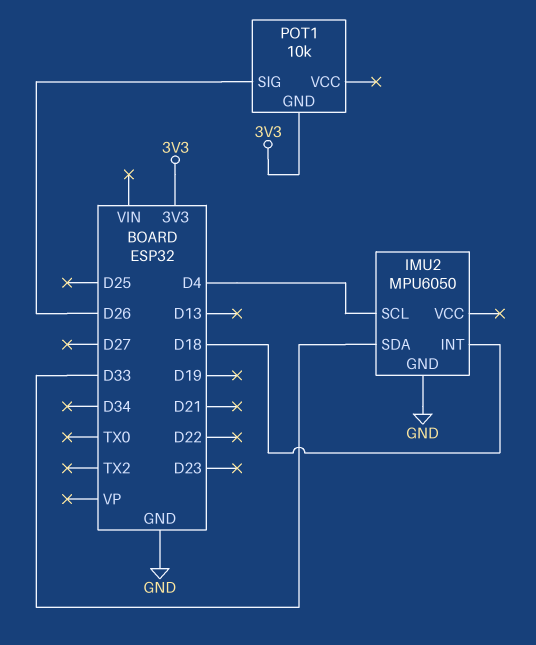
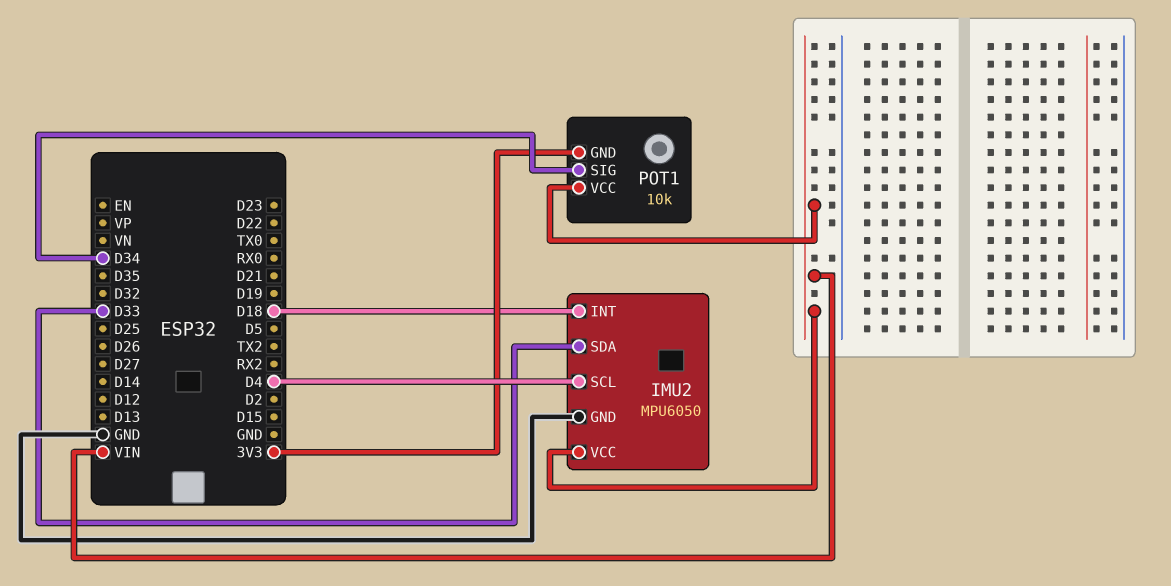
IMU2 pin VCC: none -> VIN
POT1 pin SIG: D26 -> D34
POT1 pin VCC: none -> VIN

